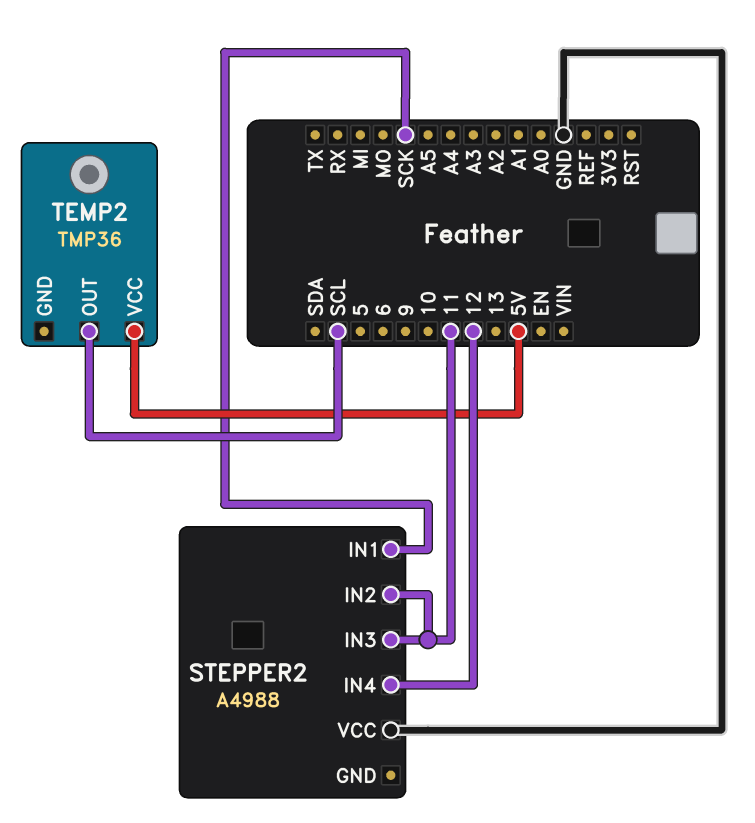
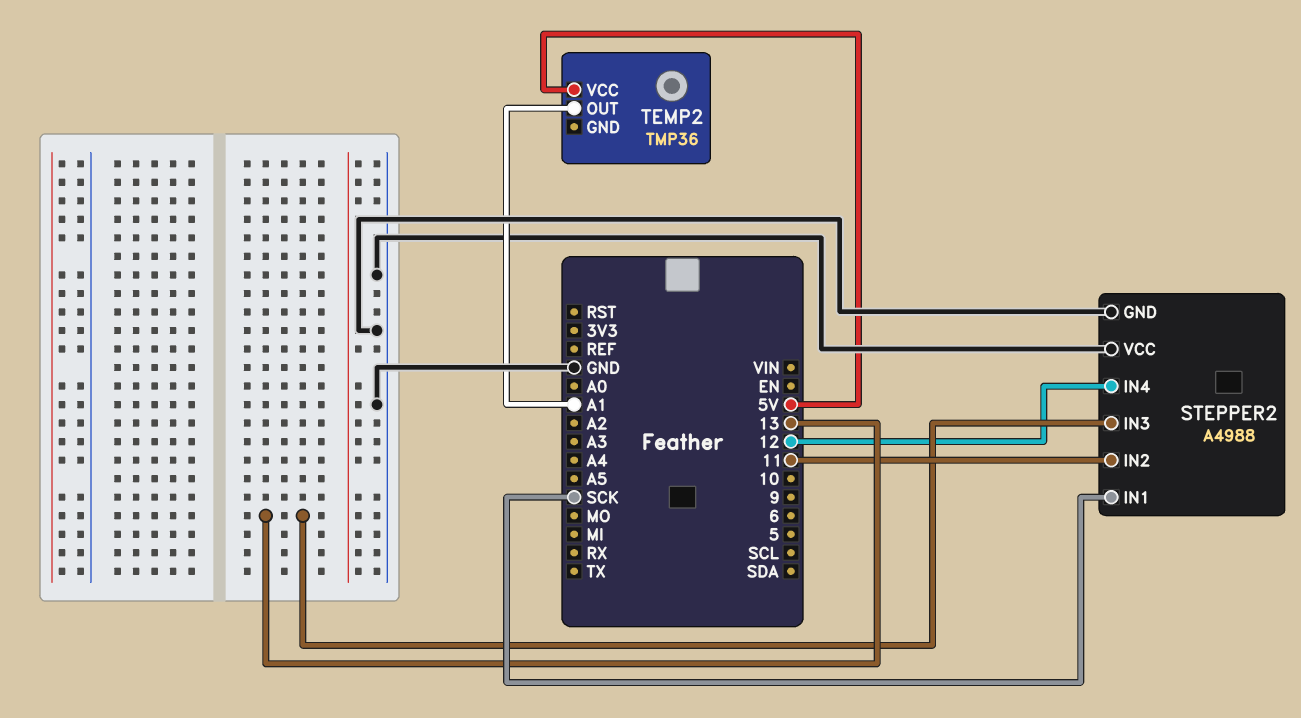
STEPPER2 pin GND: none -> GND
STEPPER2 pin IN3: 11 -> 13
TEMP2 pin OUT: SCL -> A1

